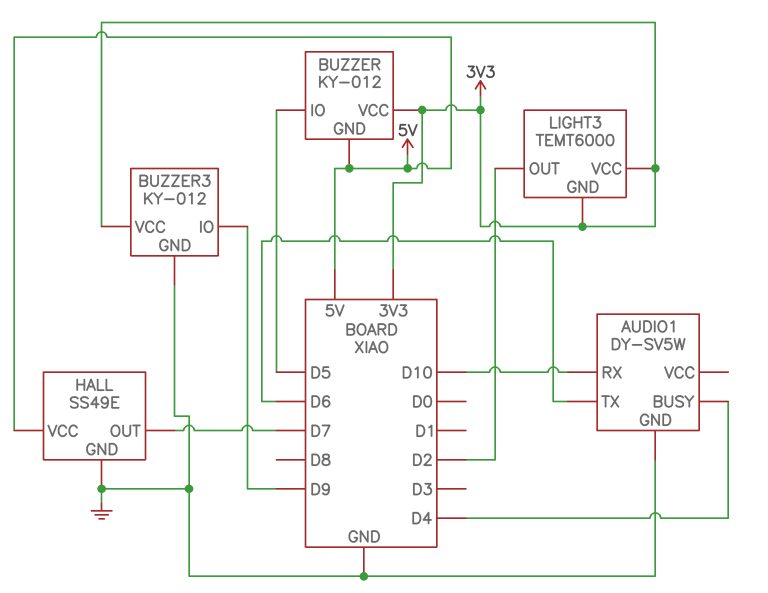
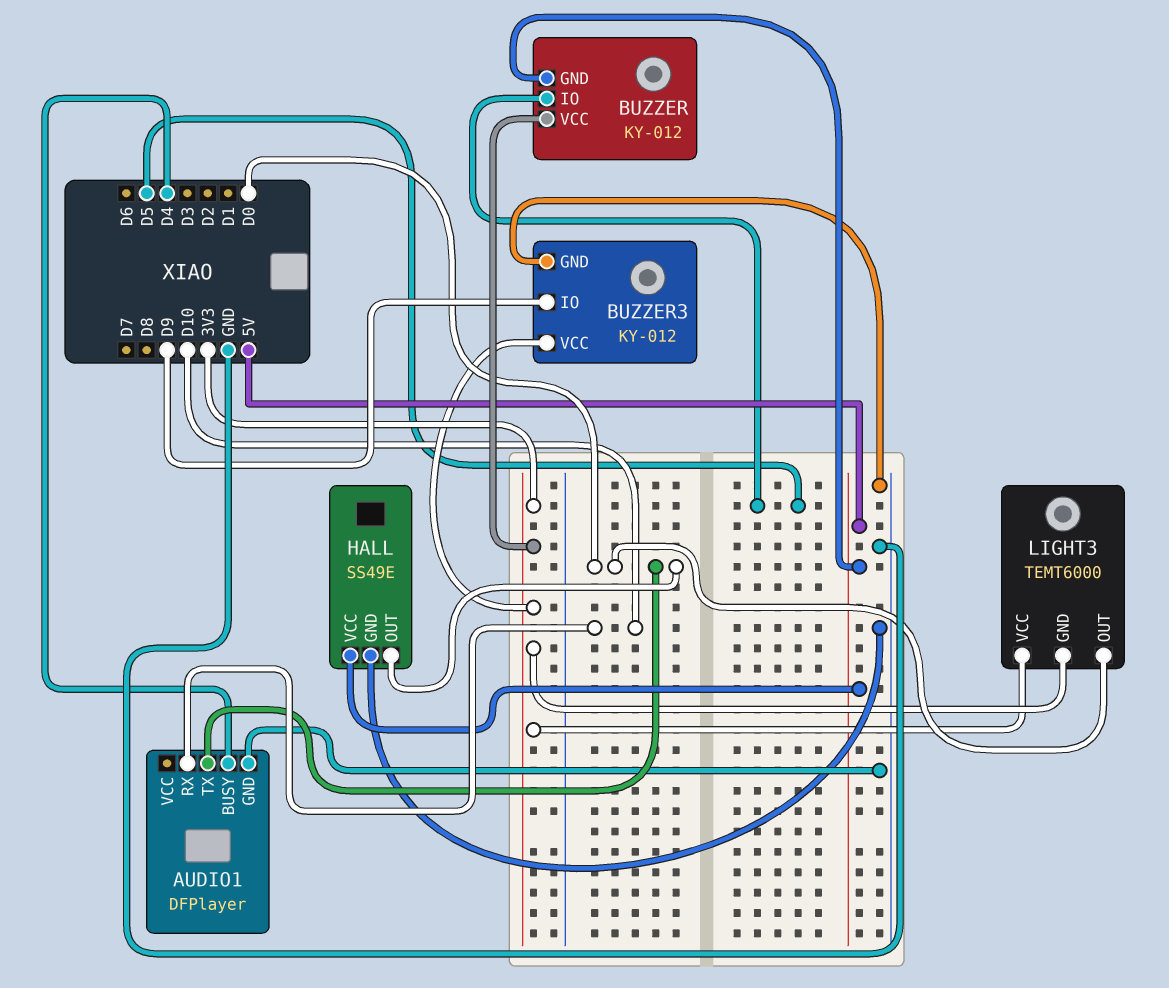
AUDIO1: DY-SV5W -> DFPlayer
AUDIO1 pin TX: D6 -> D0
HALL pin OUT: D7 -> D0
LIGHT3 pin OUT: D2 -> D0

